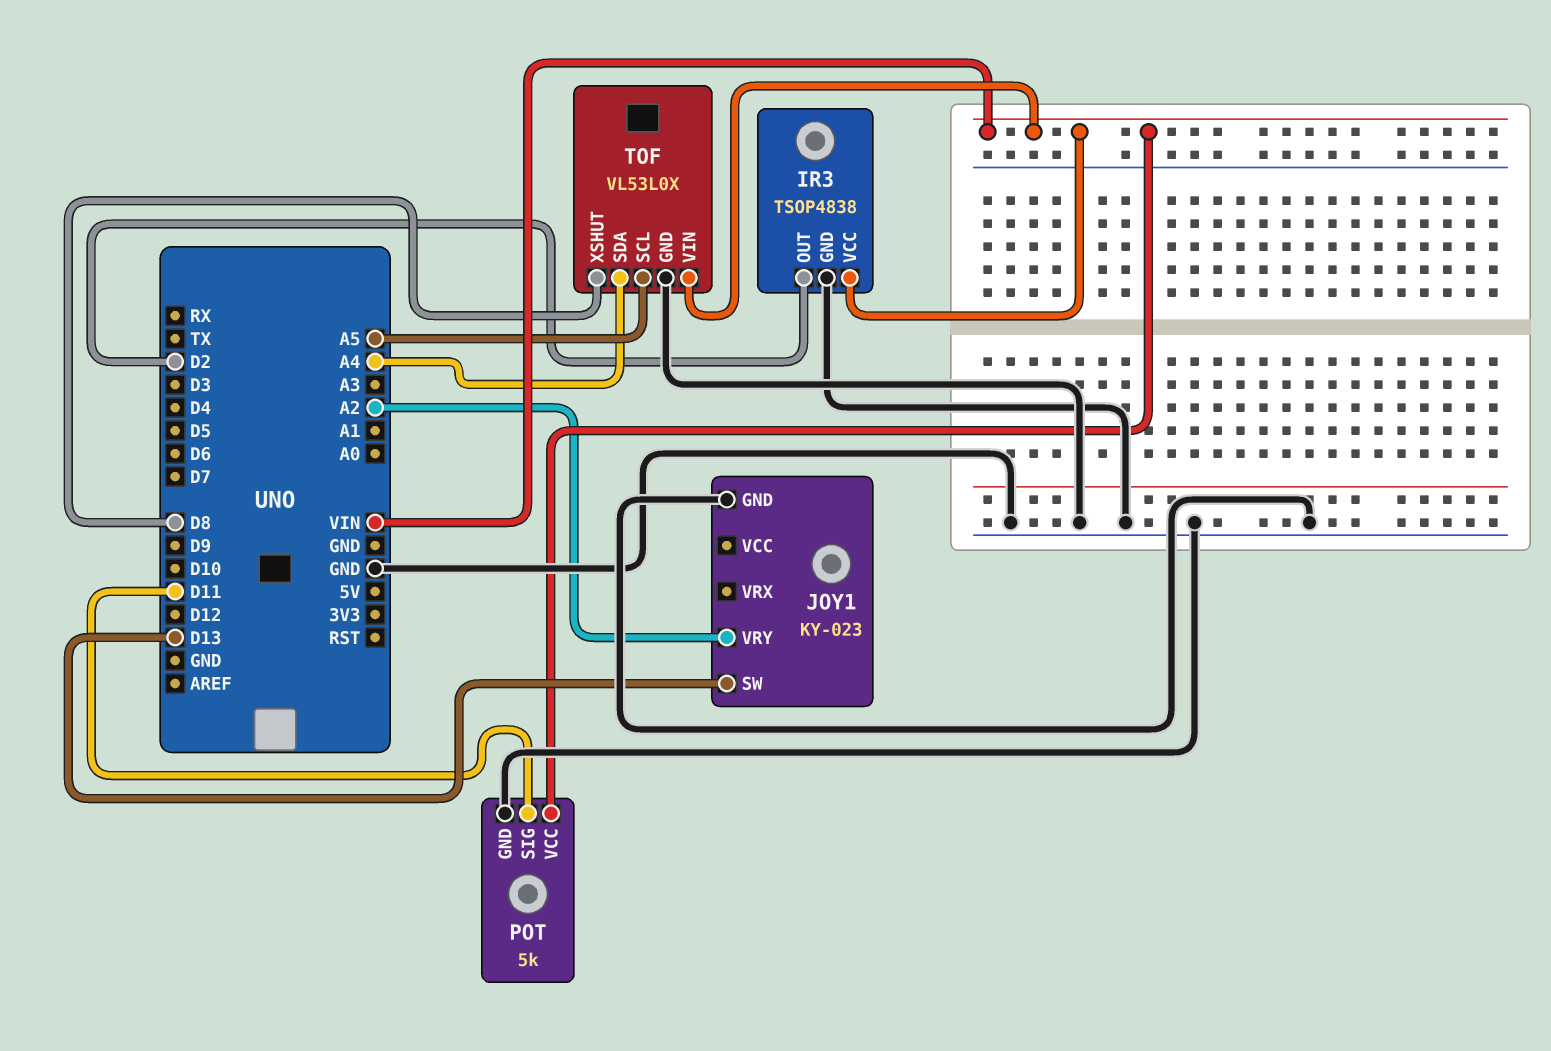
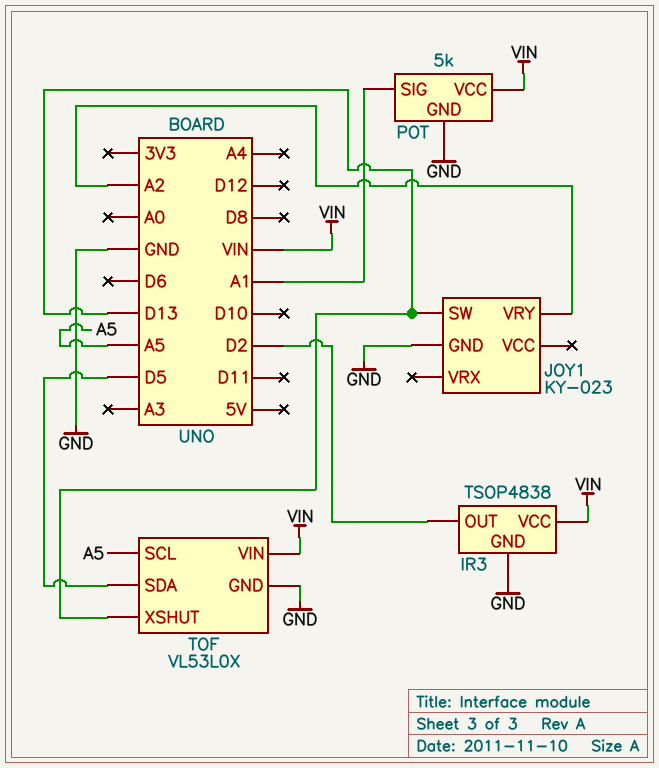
POT pin SIG: D11 -> A1
TOF pin SDA: A4 -> D5
TOF pin XSHUT: D8 -> D13

